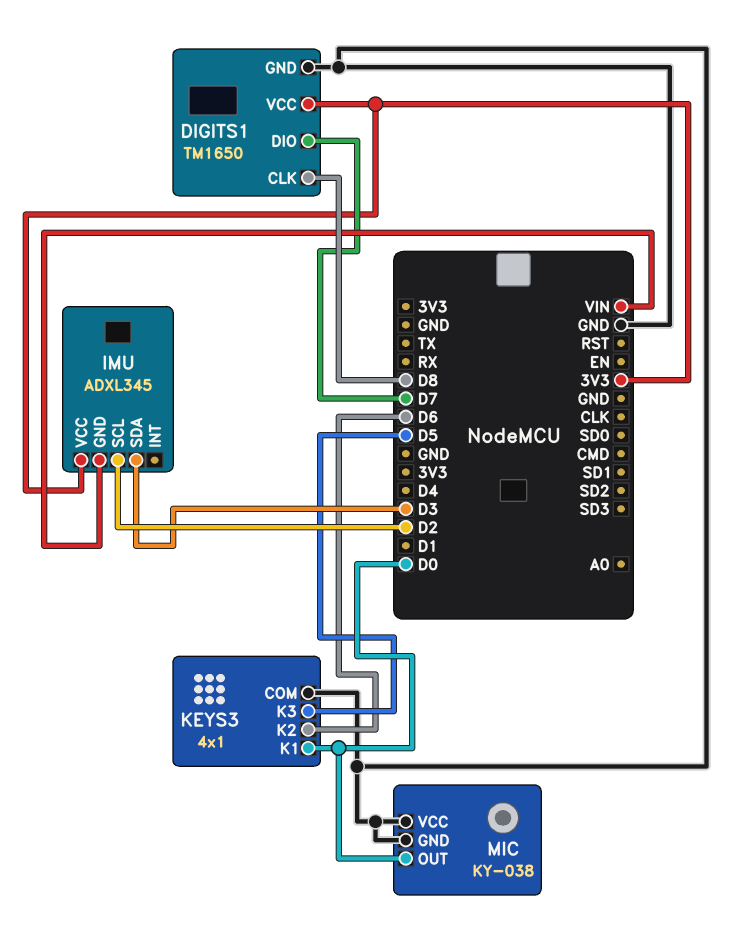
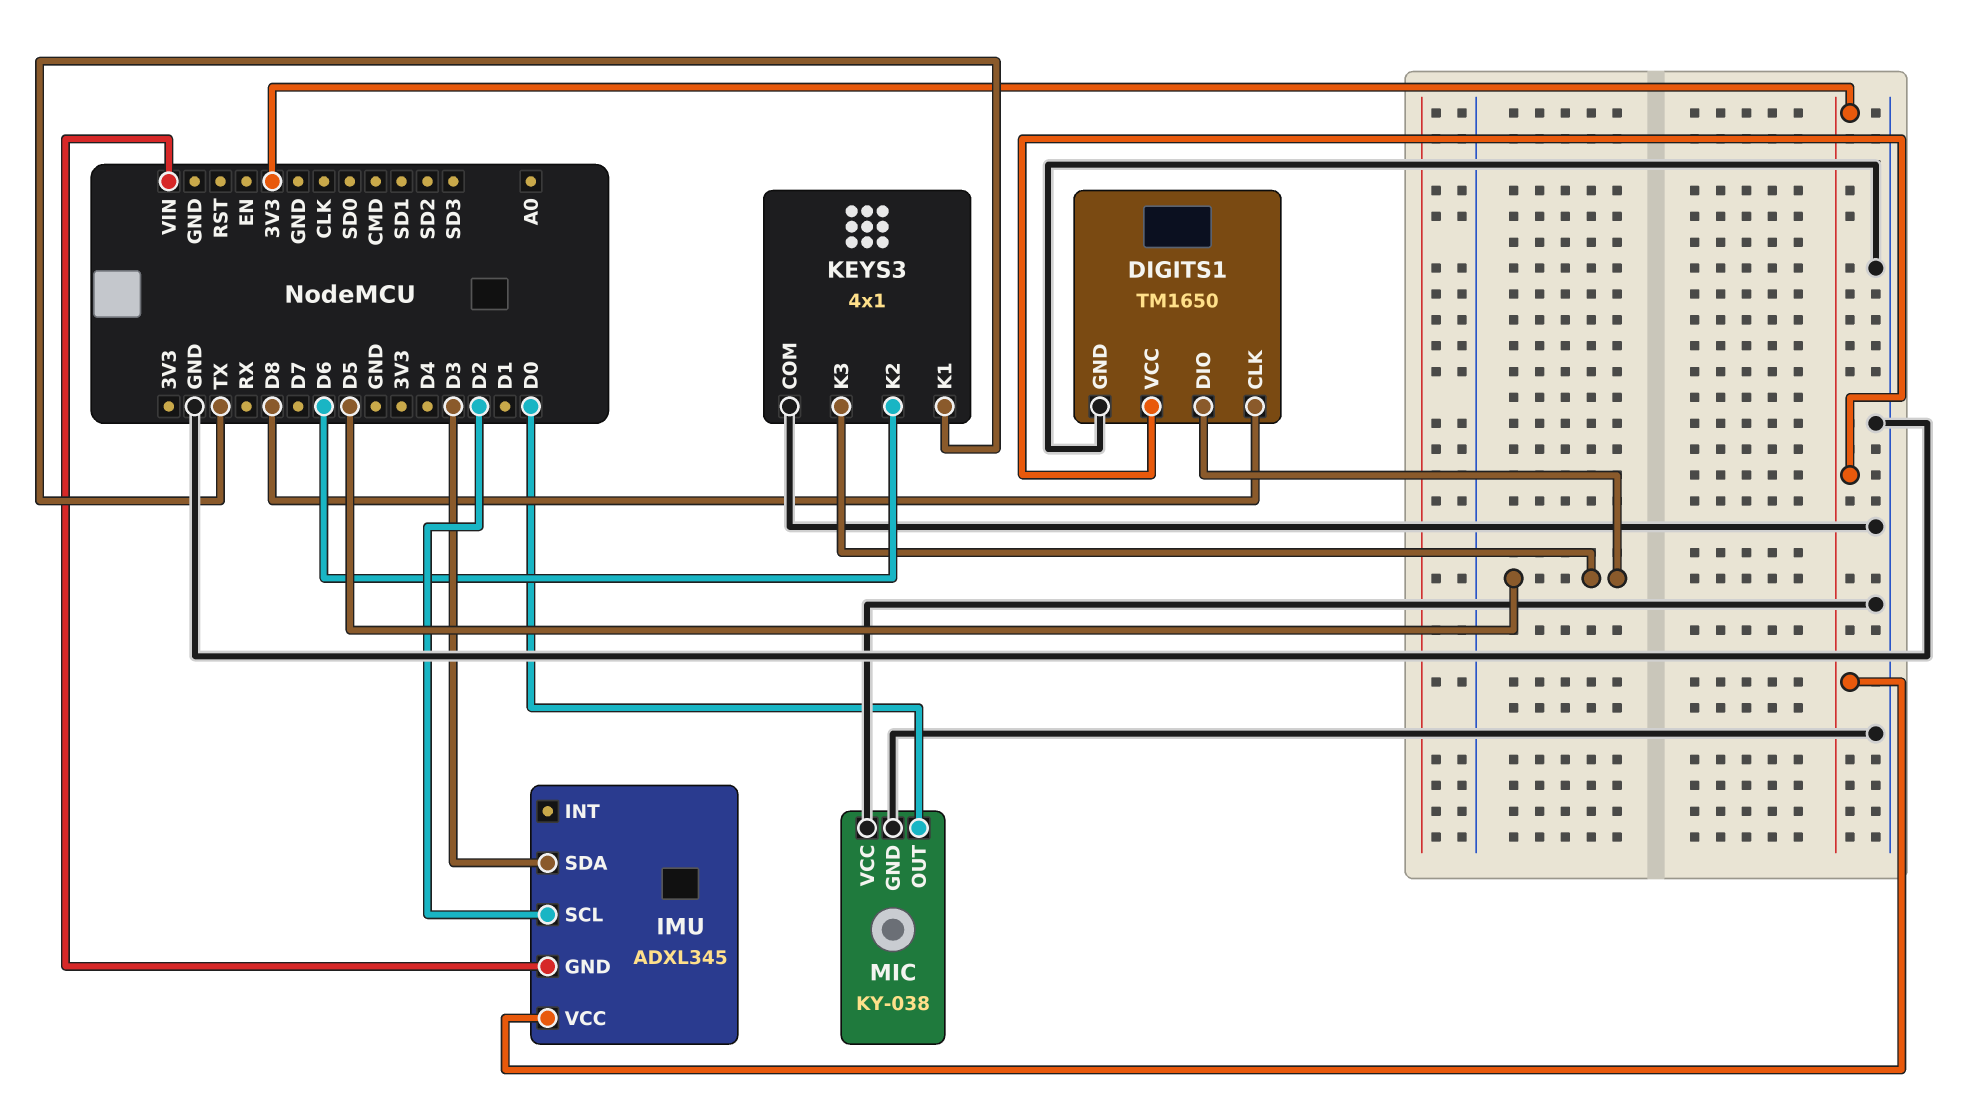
DIGITS1 pin DIO: D7 -> D5
KEYS3 pin K1: D0 -> TX

